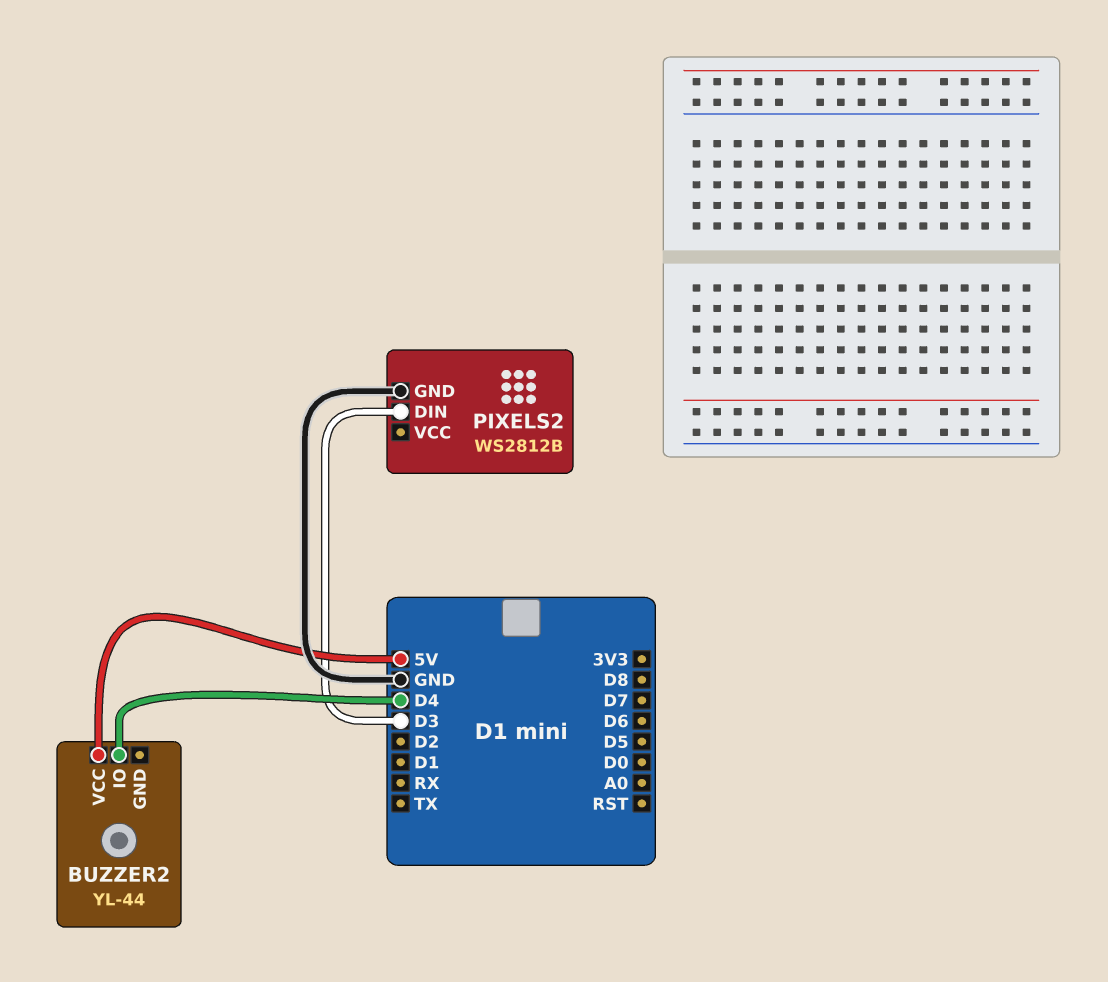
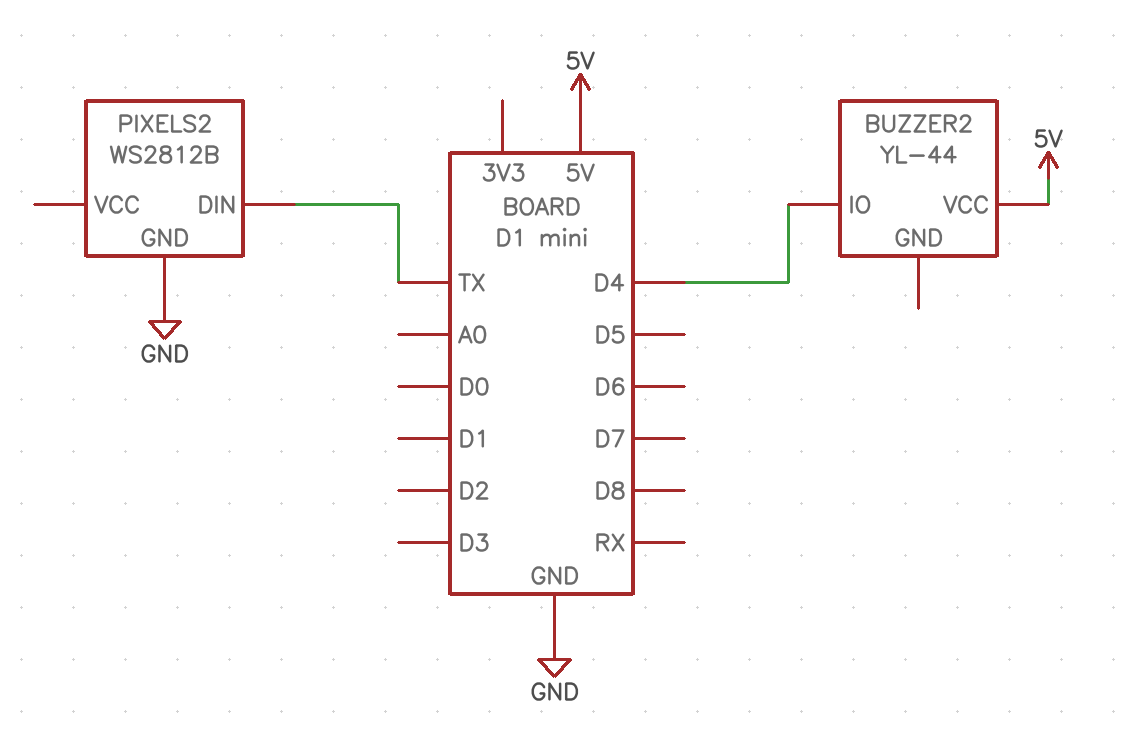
PIXELS2 pin DIN: D3 -> TX

